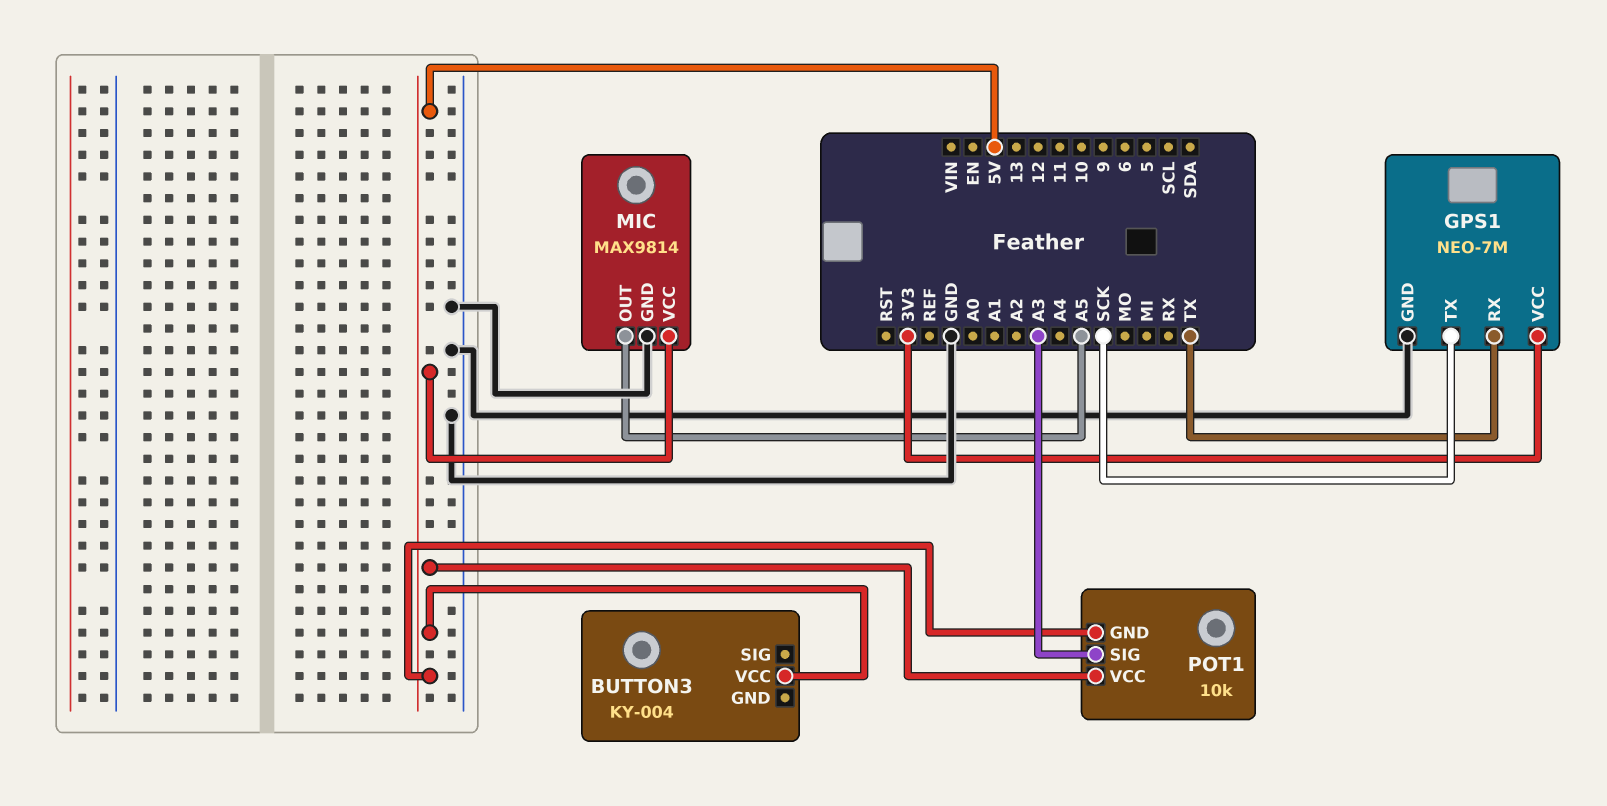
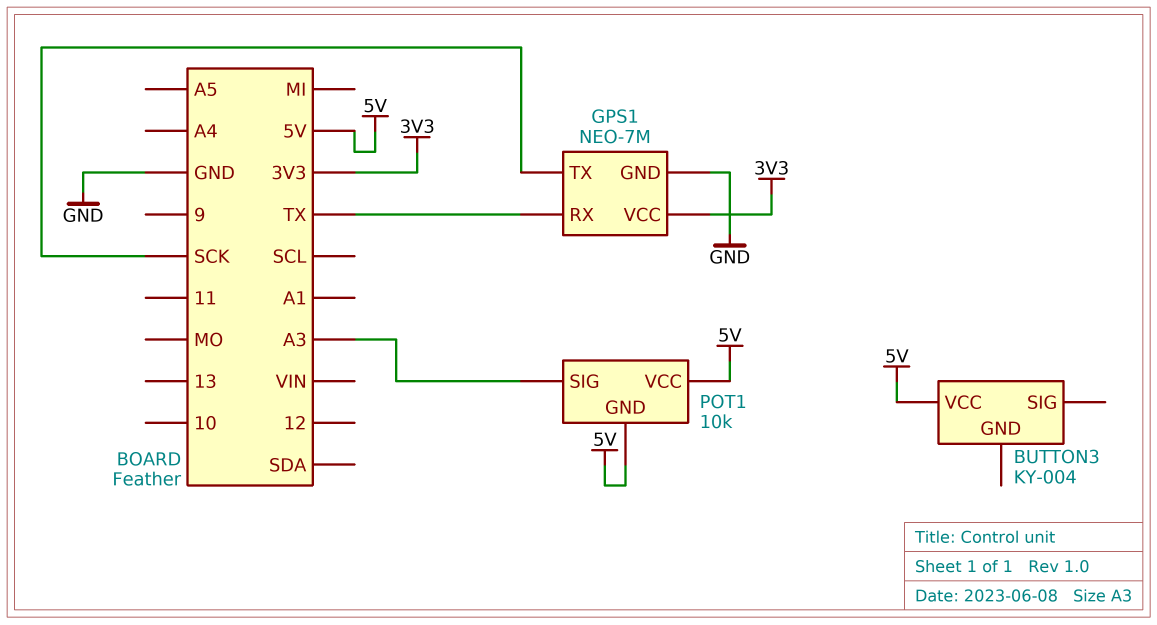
MIC: MAX9814 -> none
MIC pin GND: GND -> none
MIC pin OUT: A5 -> none
MIC pin VCC: 5V -> none

